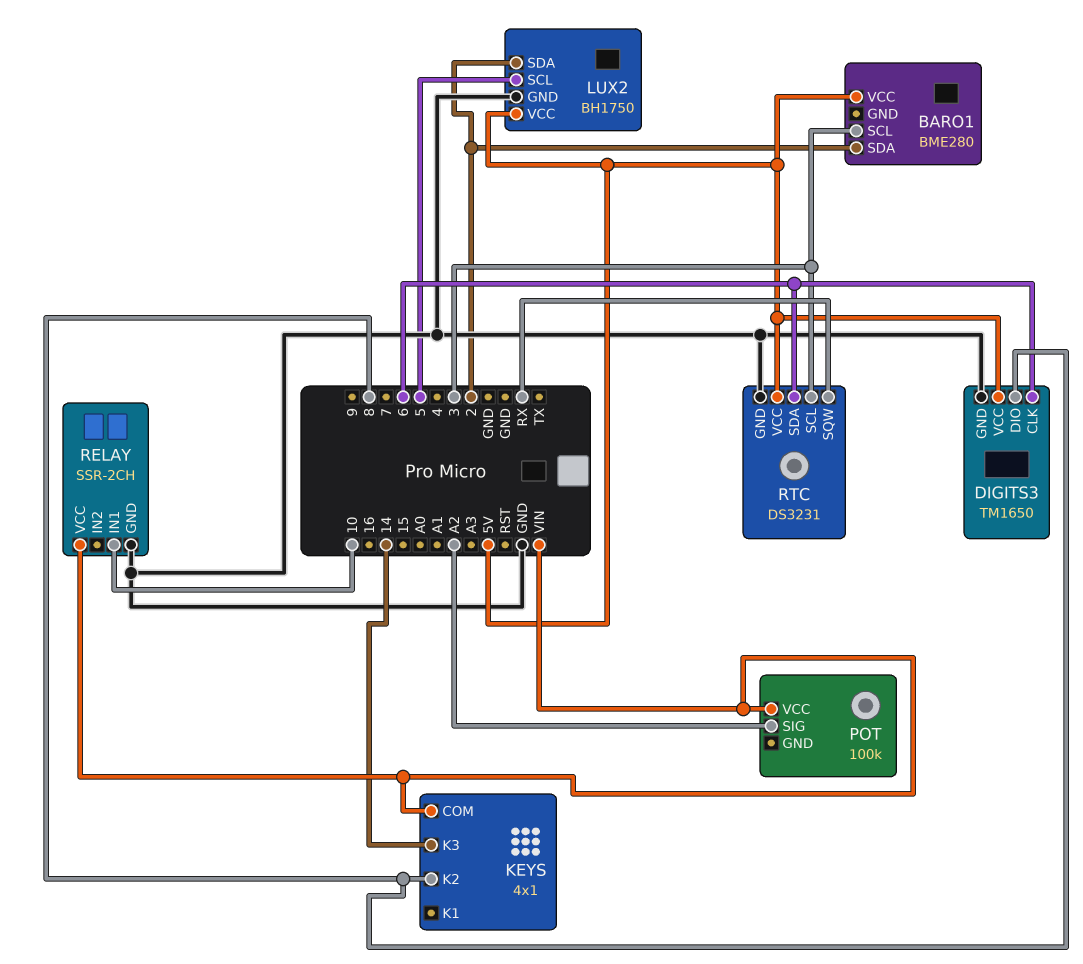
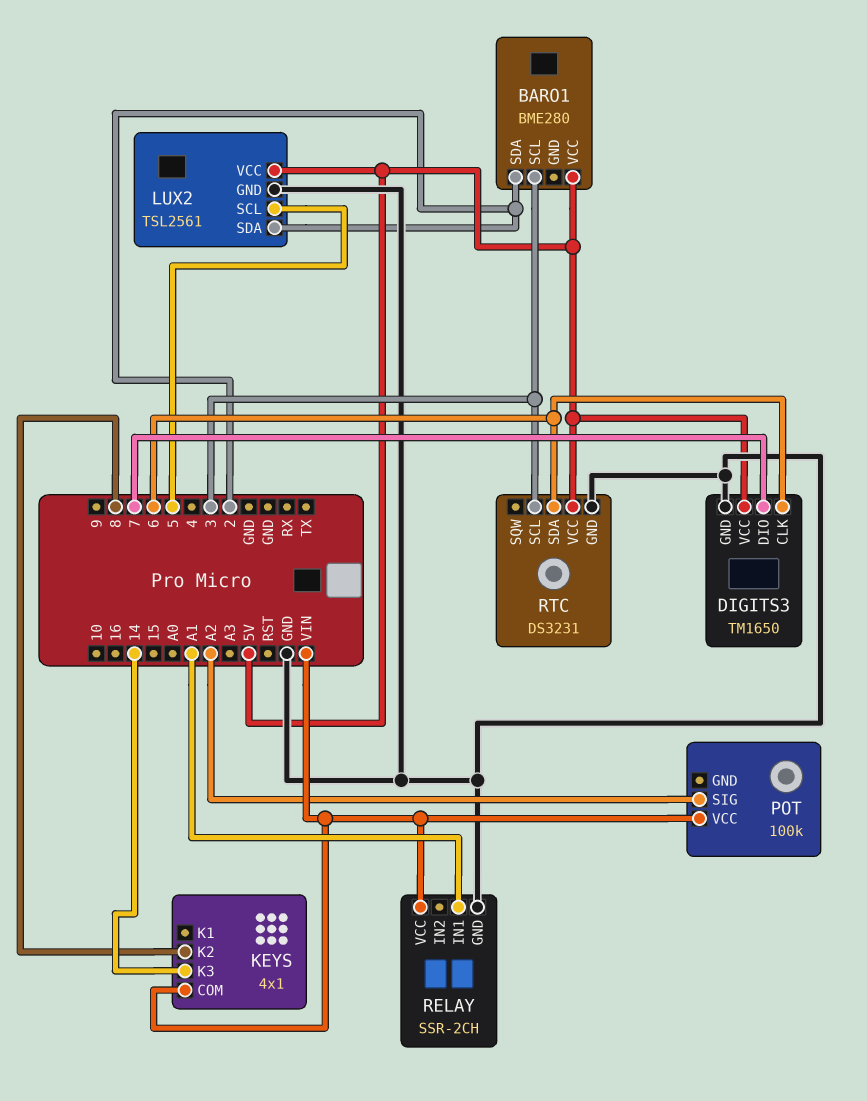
DIGITS3 pin DIO: 8 -> 7
LUX2: BH1750 -> TSL2561
RELAY pin IN1: 10 -> A1
RTC pin SQW: RX -> none

